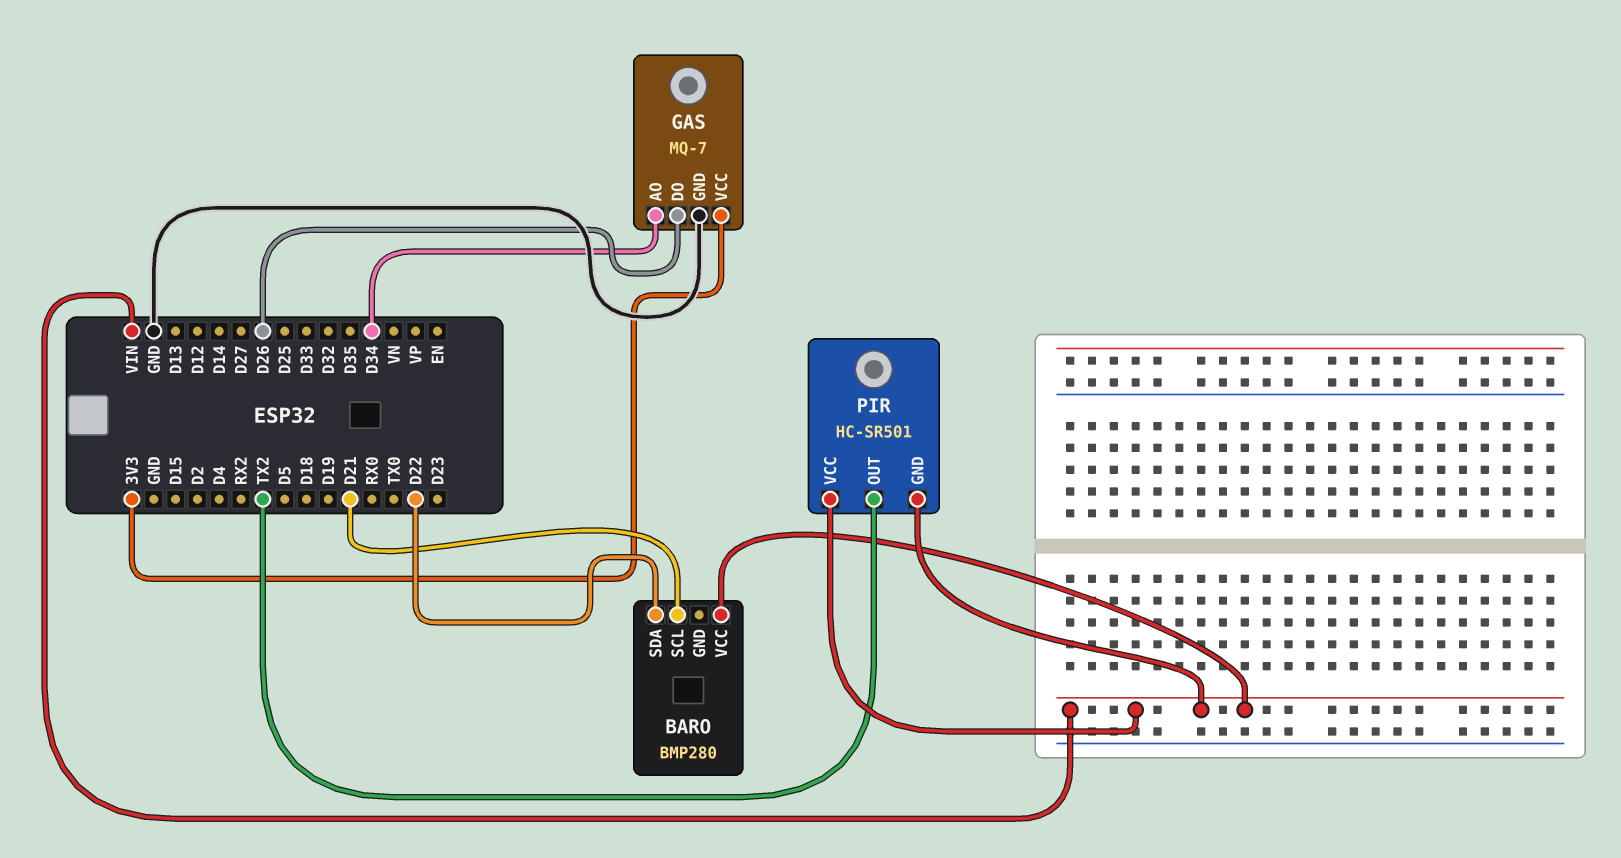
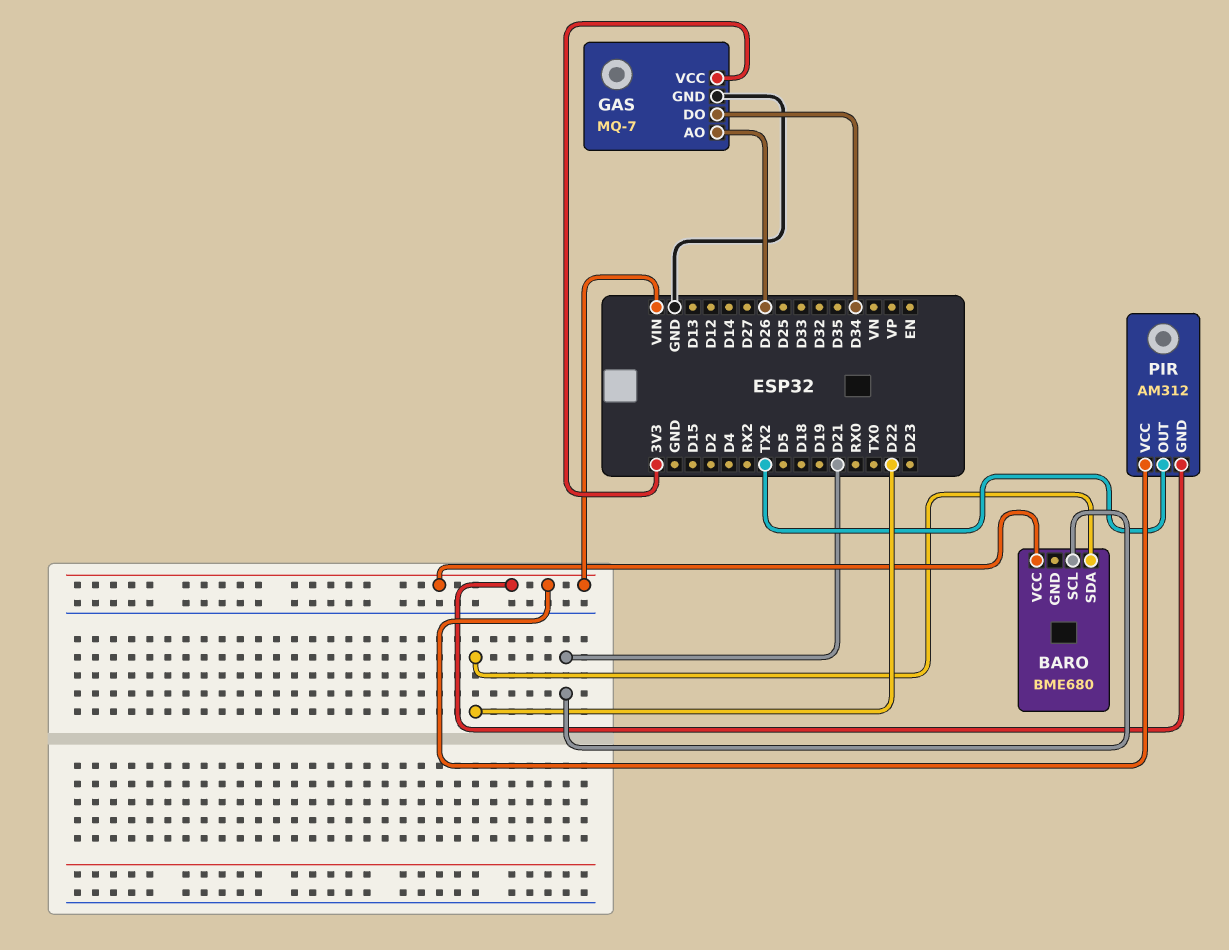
BARO: BMP280 -> BME680
GAS pin AO: D34 -> D26
GAS pin DO: D26 -> D34
PIR: HC-SR501 -> AM312

